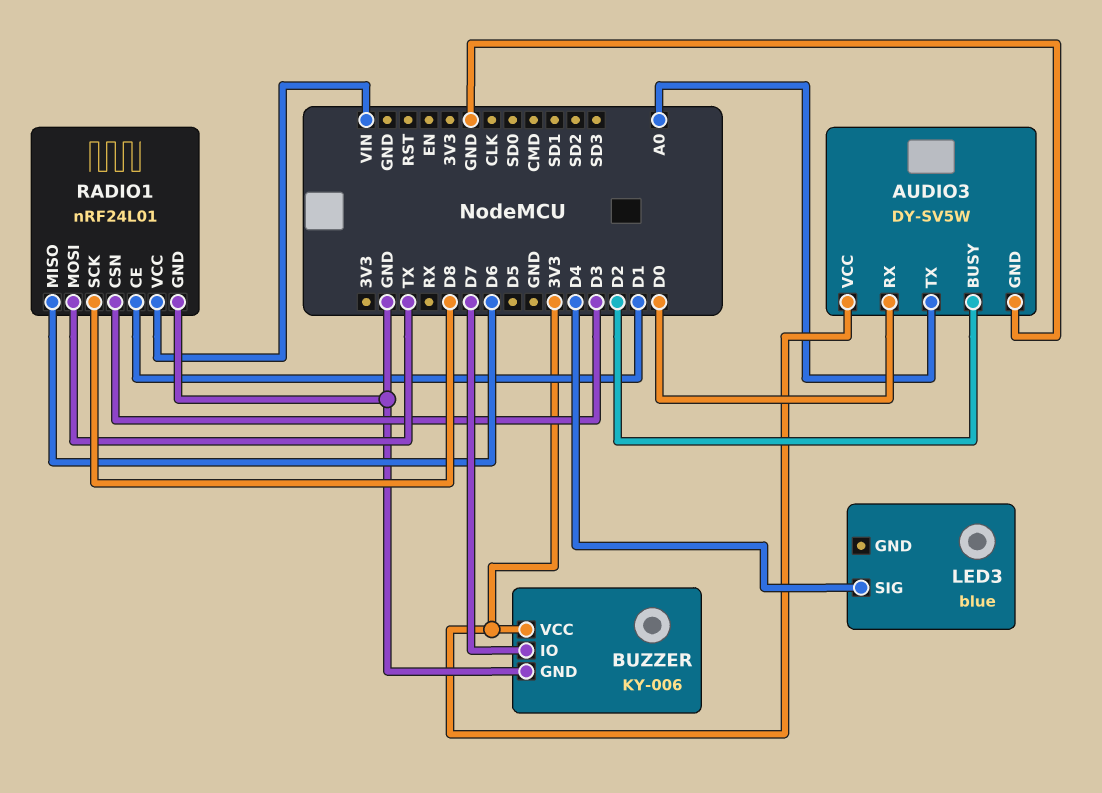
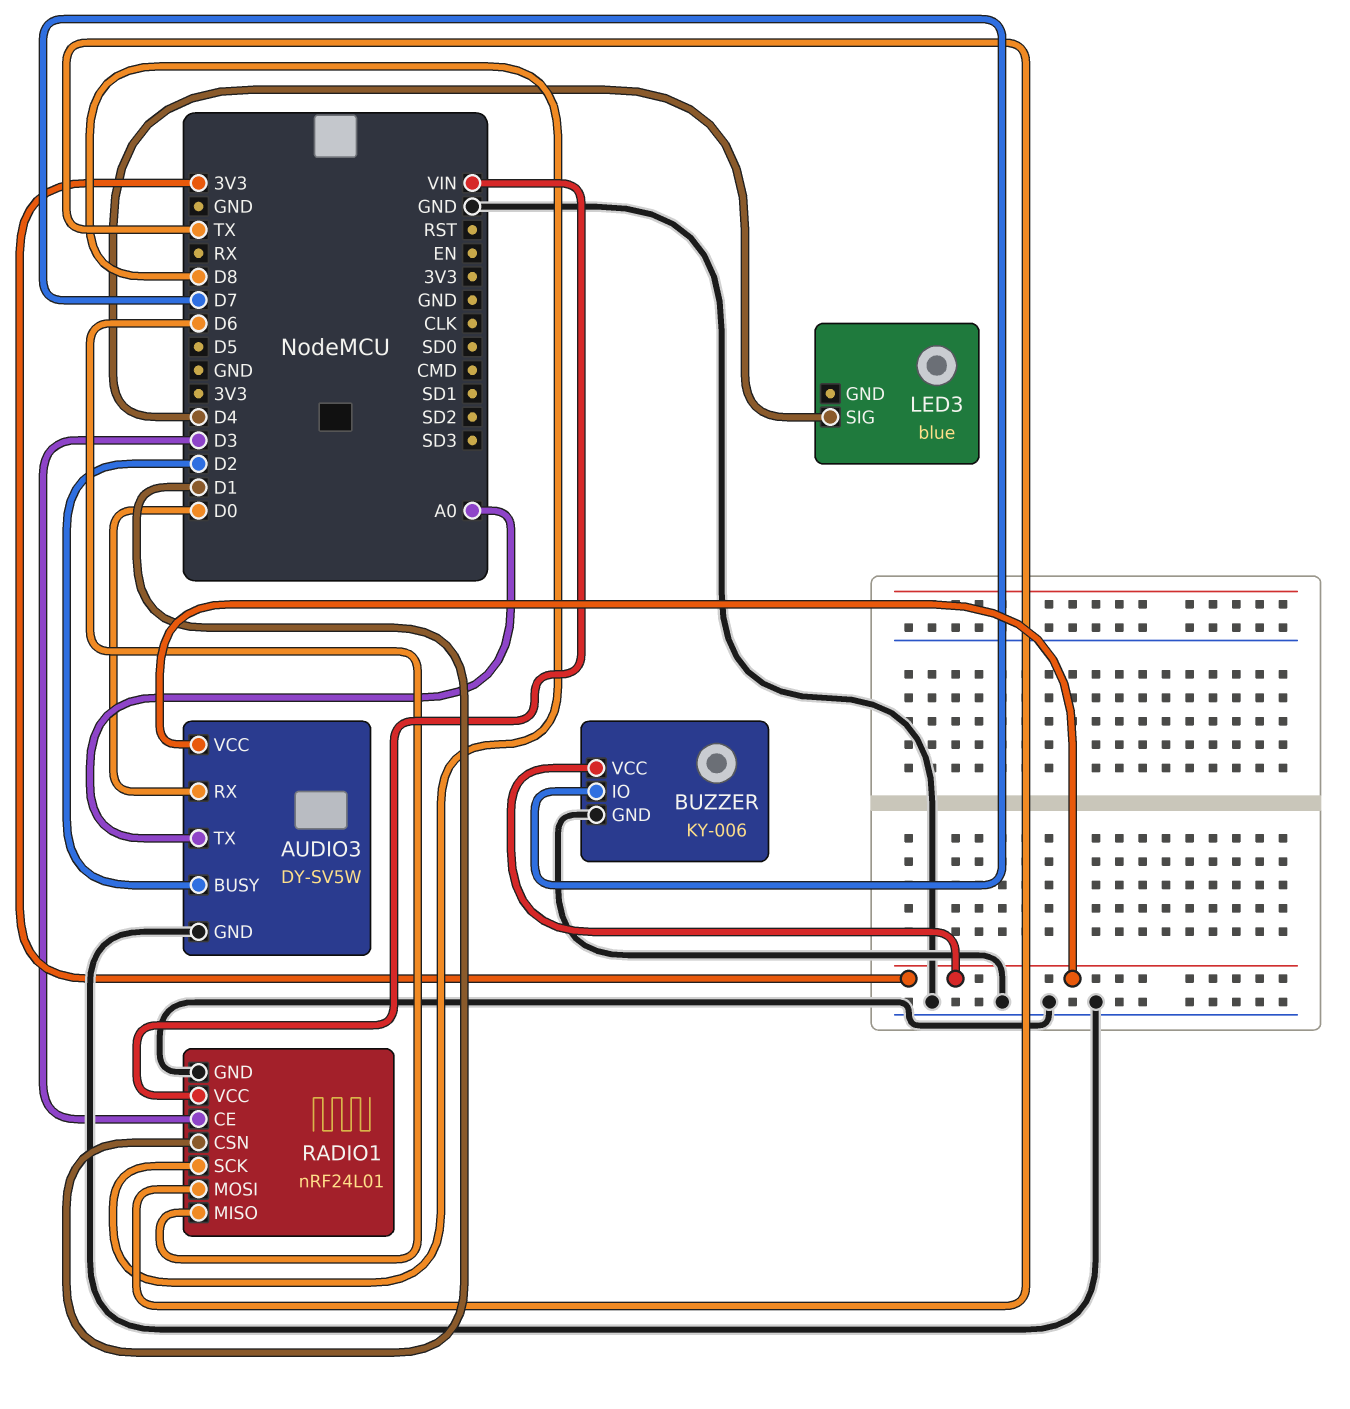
RADIO1 pin CE: D1 -> D3
RADIO1 pin CSN: D3 -> D1

